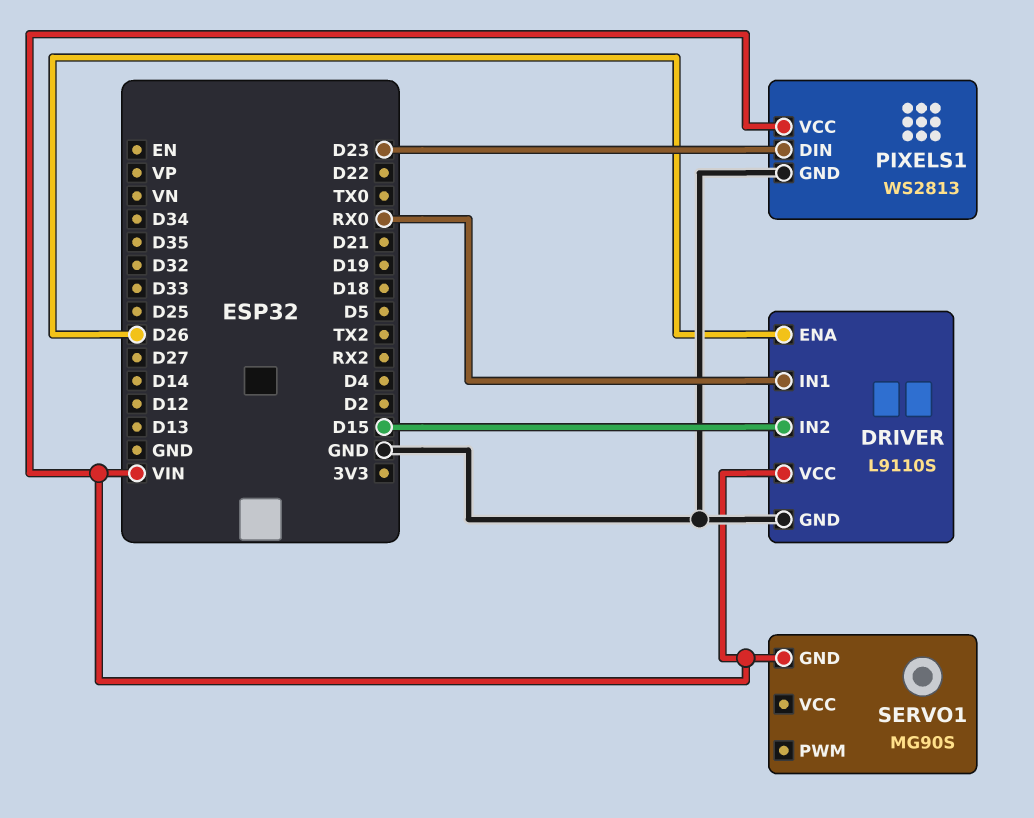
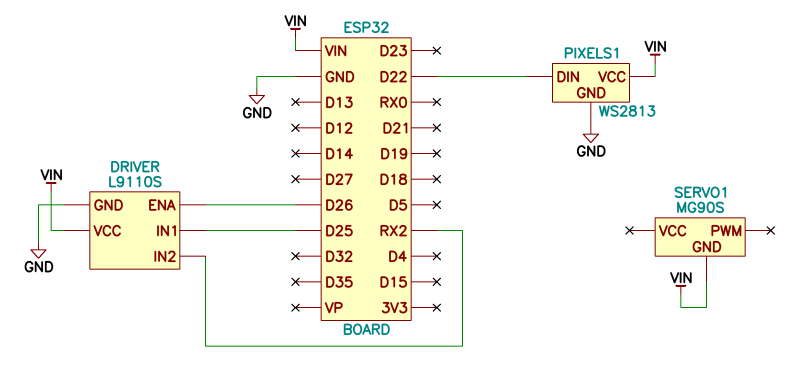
DRIVER pin IN1: RX0 -> D25
DRIVER pin IN2: D15 -> RX2
PIXELS1 pin DIN: D23 -> D22

